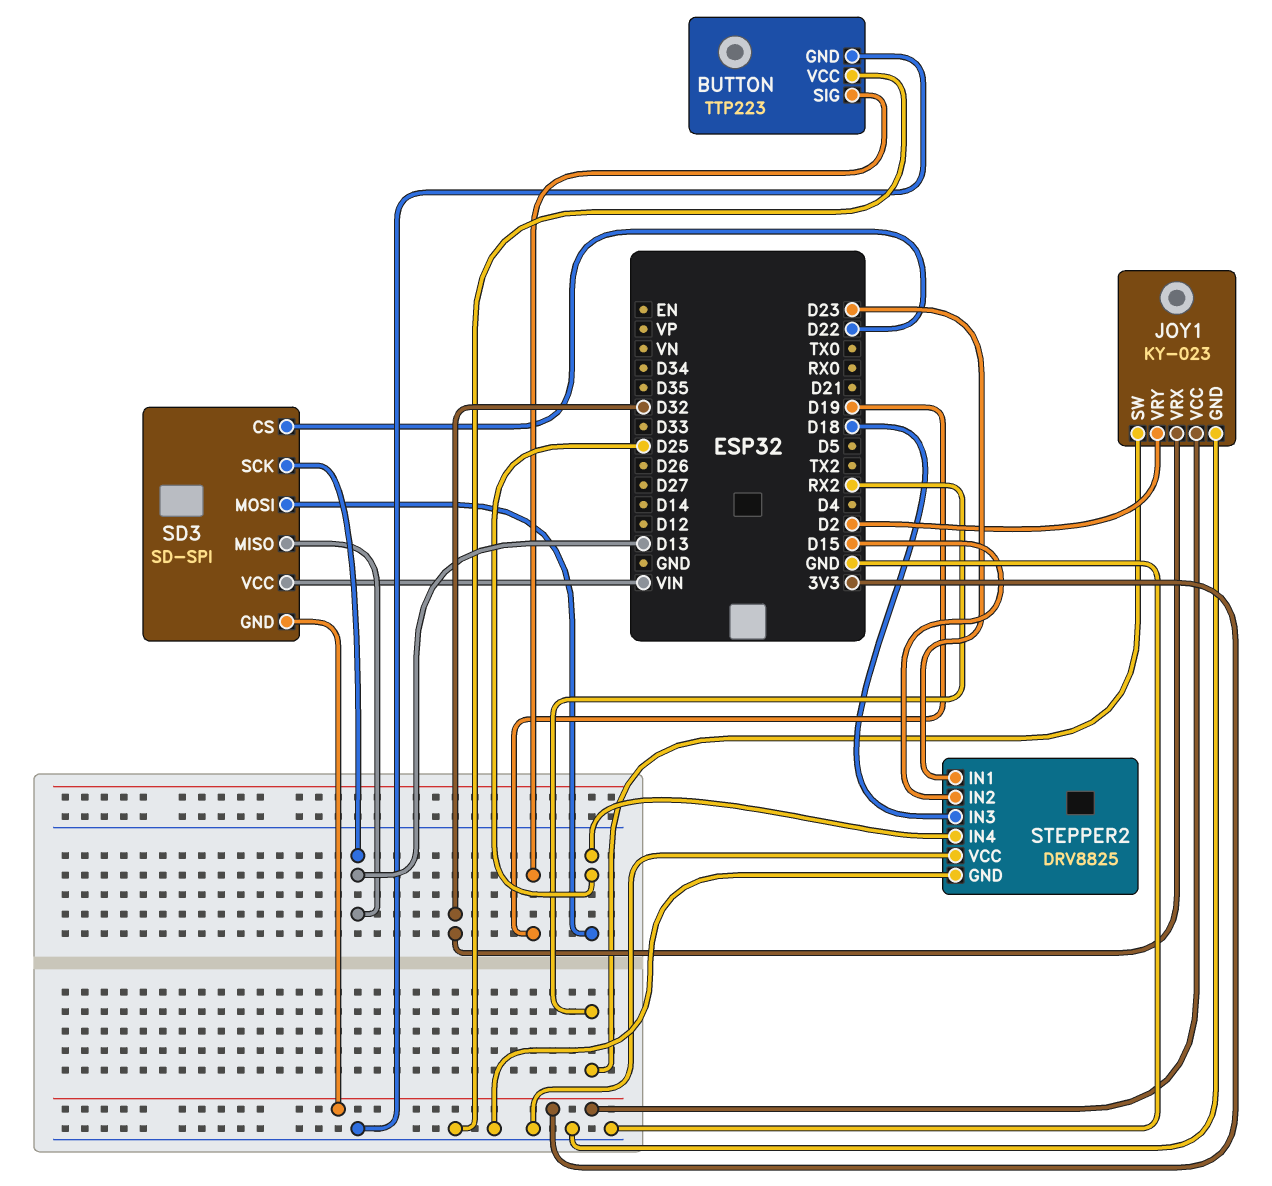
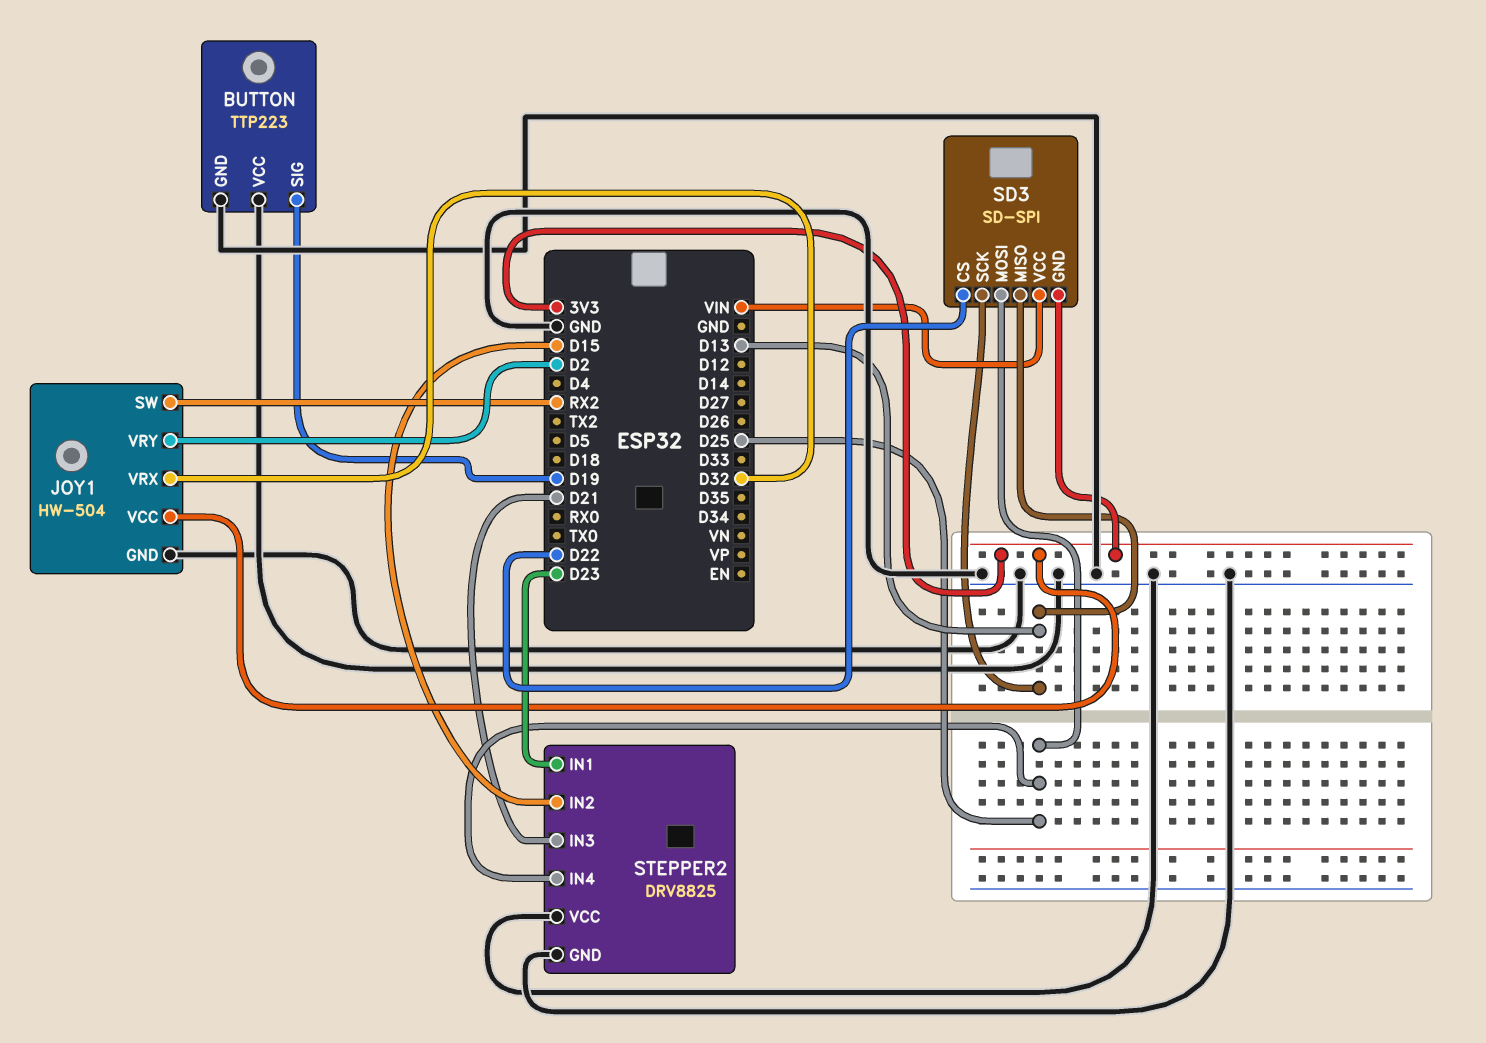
JOY1: KY-023 -> HW-504
STEPPER2 pin IN3: D18 -> D21

